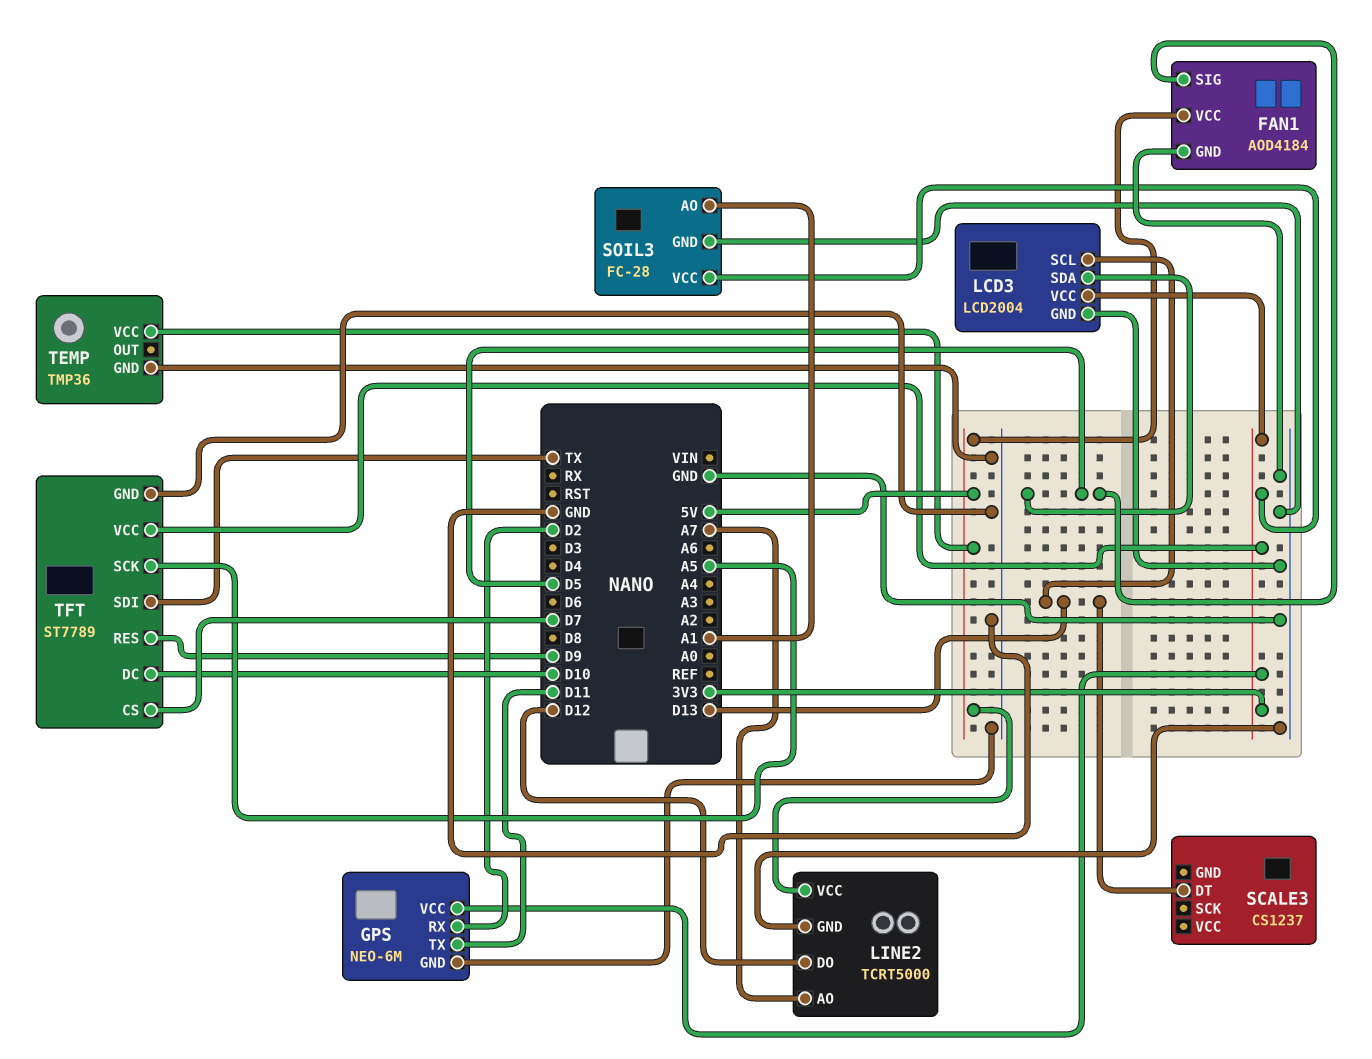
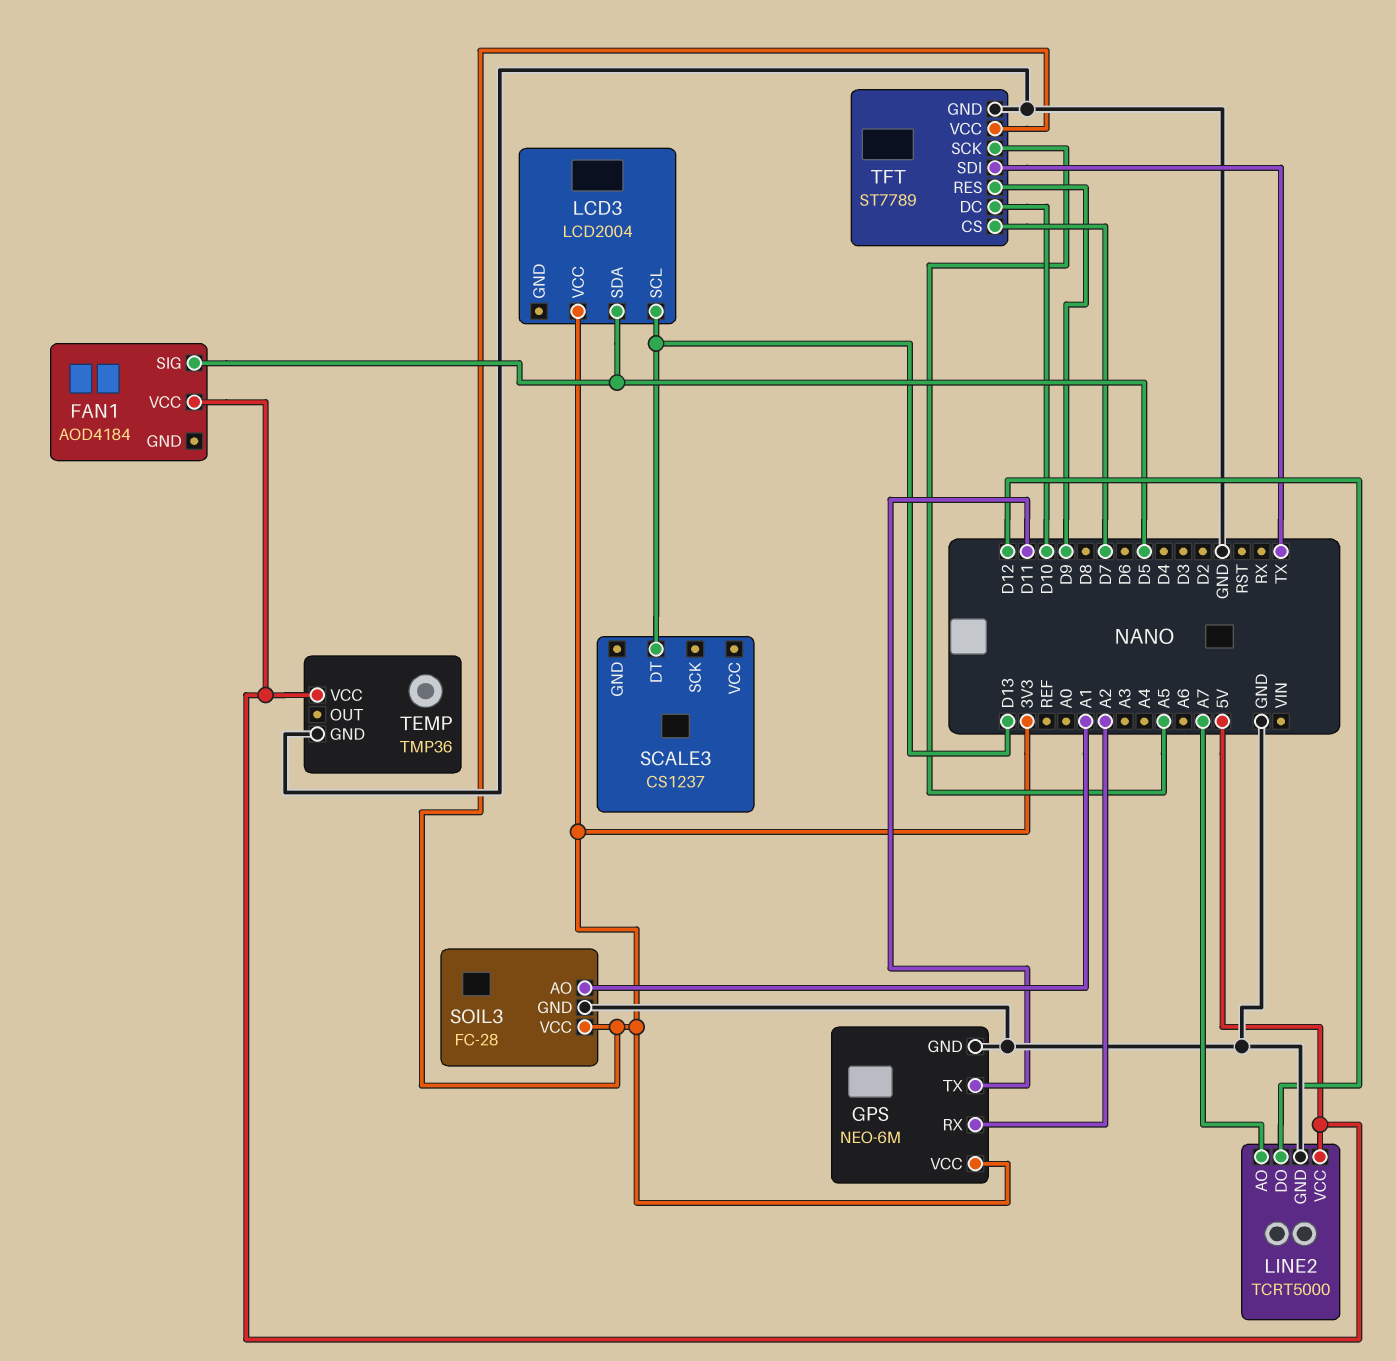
FAN1 pin GND: GND -> none
GPS pin RX: D2 -> A2
LCD3 pin GND: GND -> none

